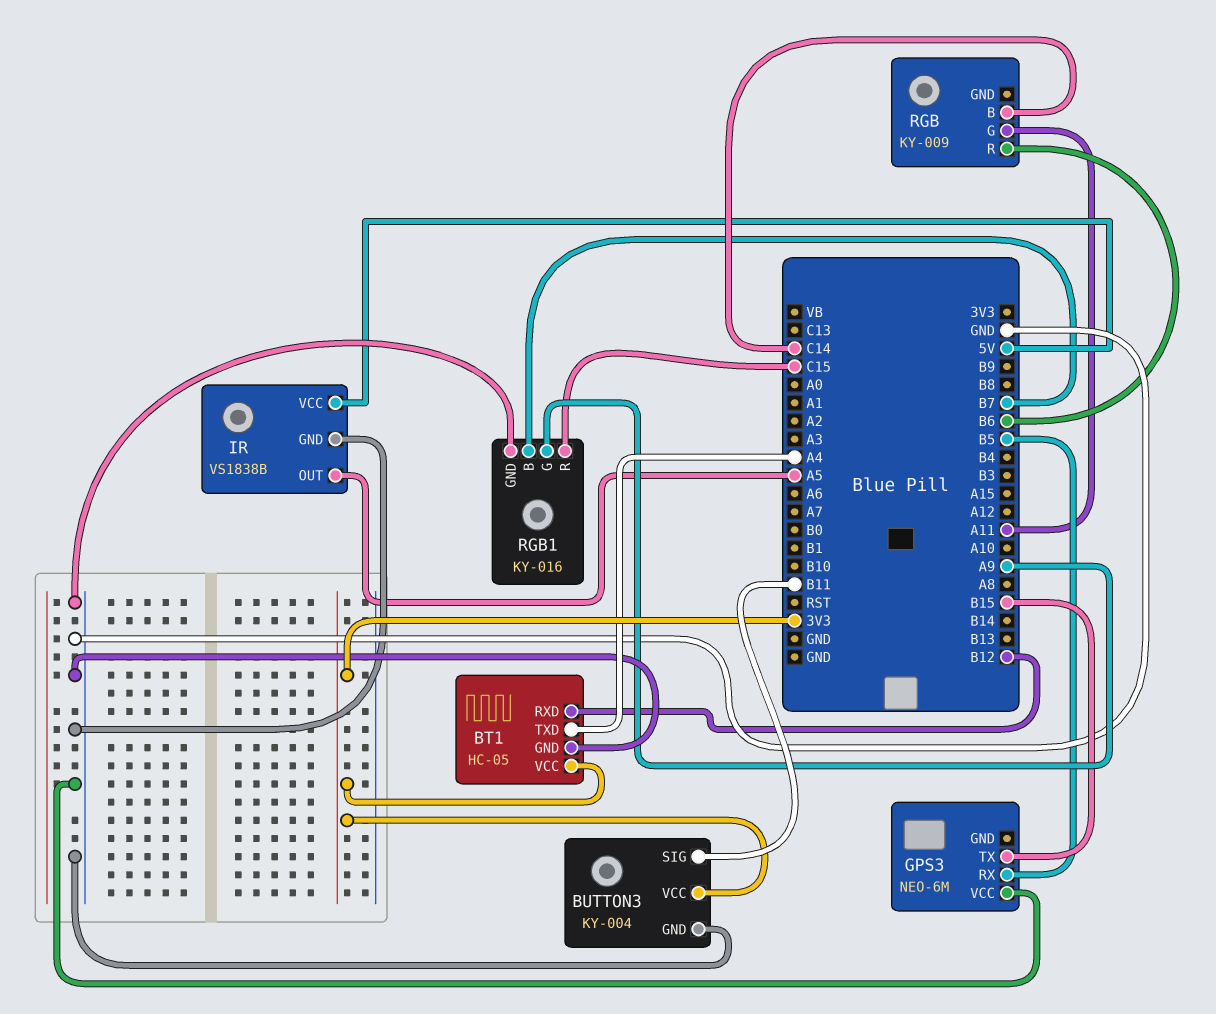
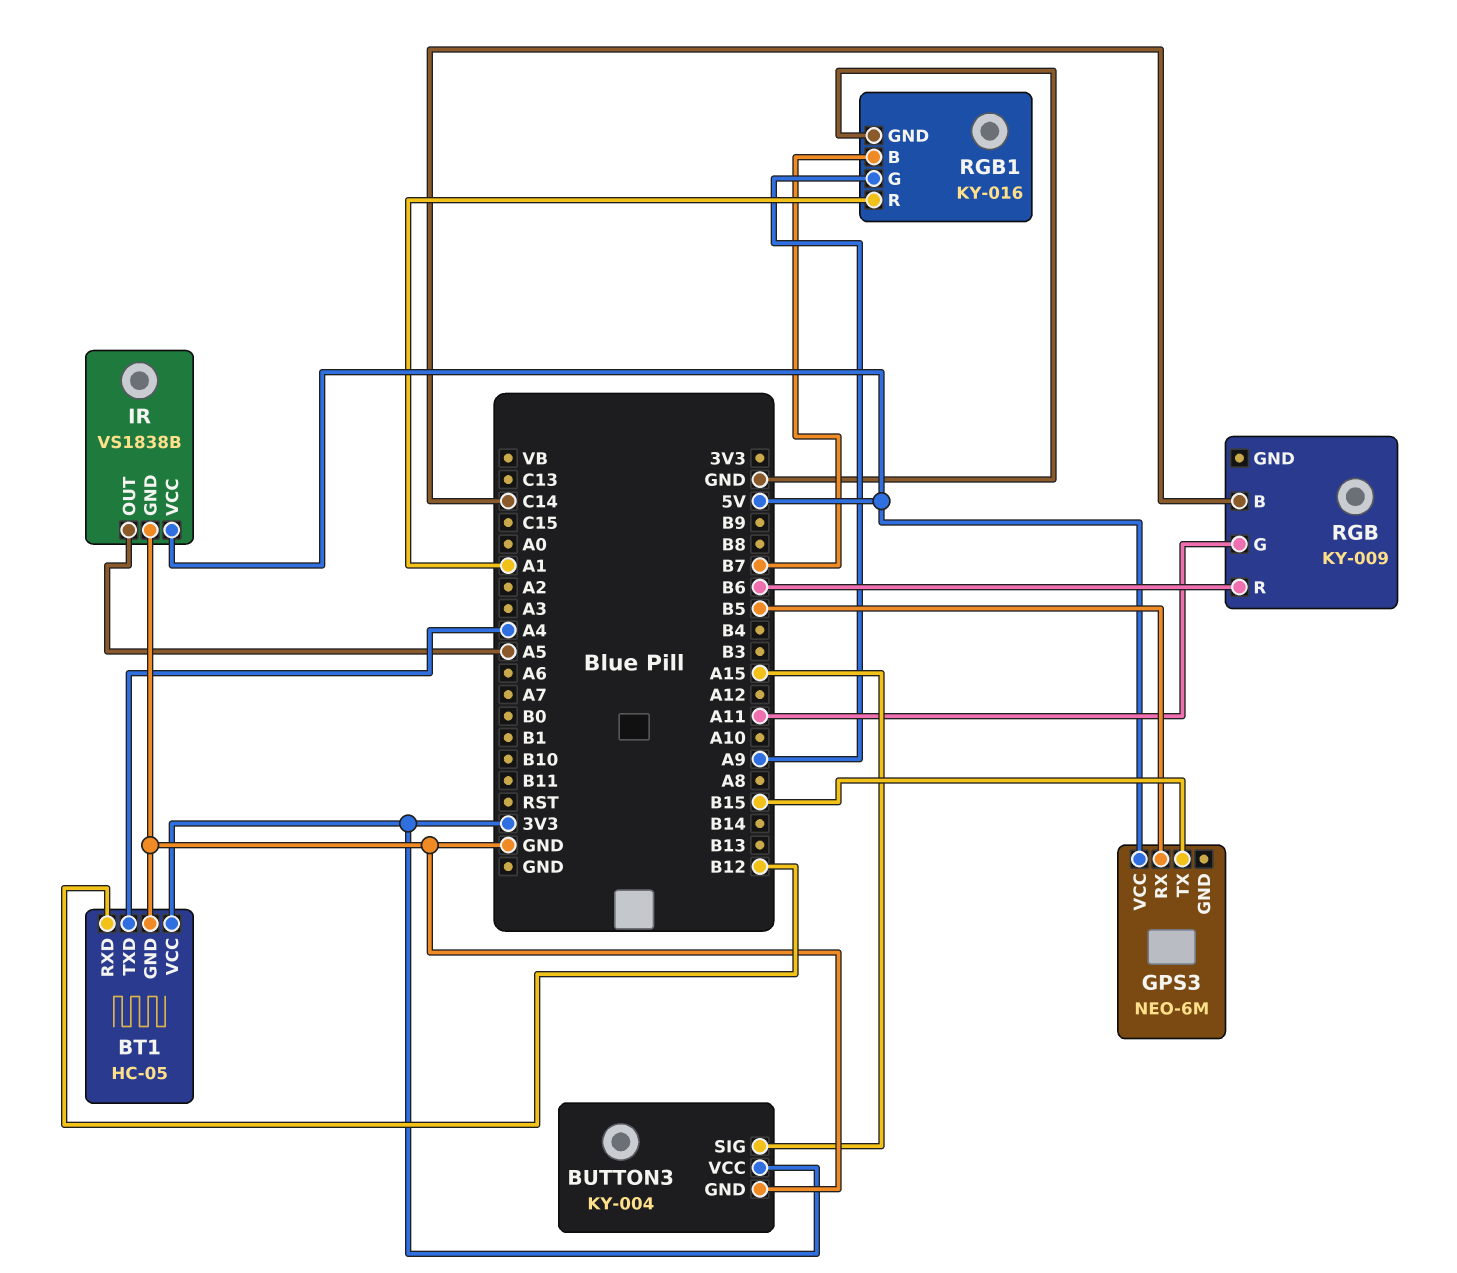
BUTTON3 pin SIG: B11 -> A15
GPS3 pin VCC: GND -> 5V
RGB1 pin R: C15 -> A1

